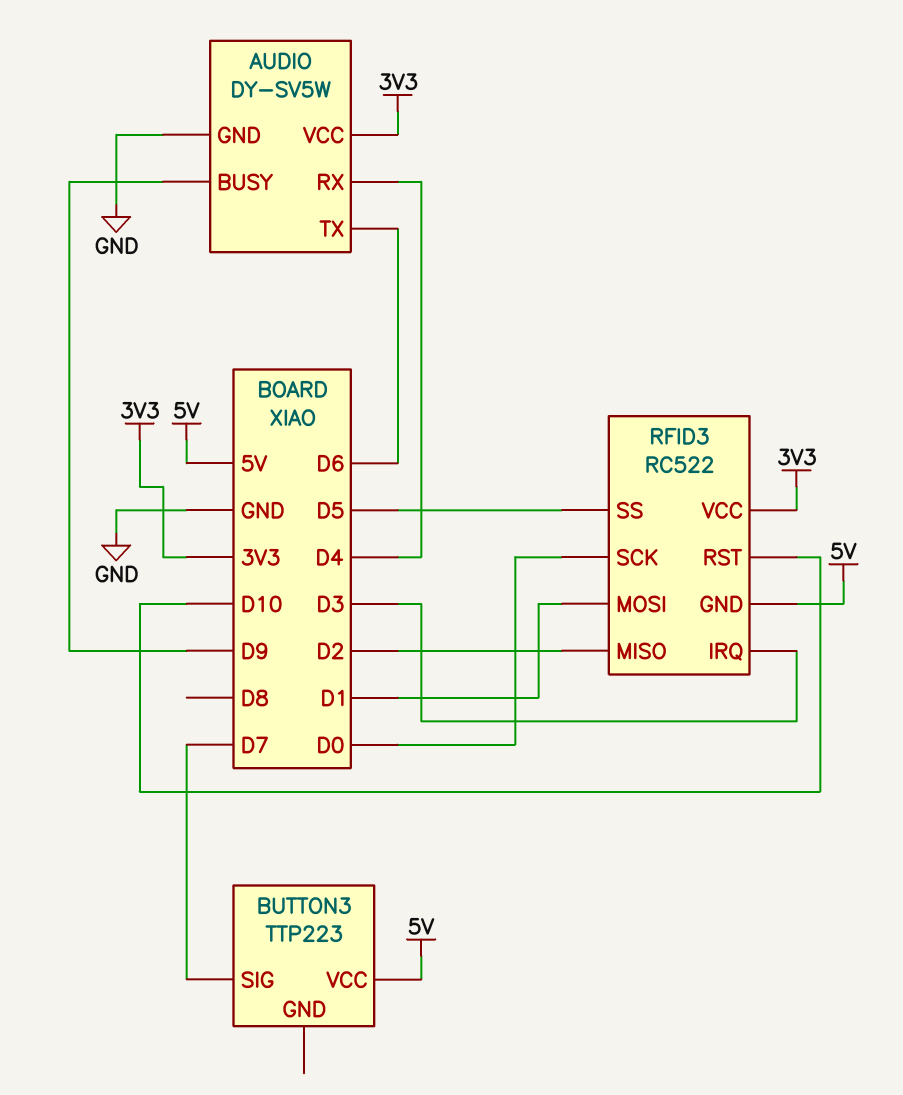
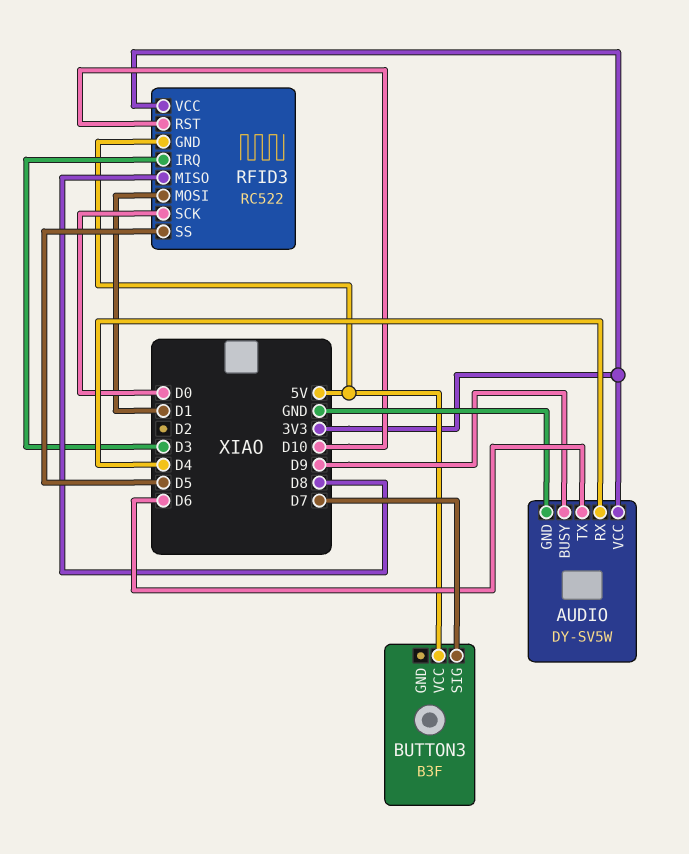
BUTTON3: TTP223 -> B3F
RFID3 pin MISO: D2 -> D8

